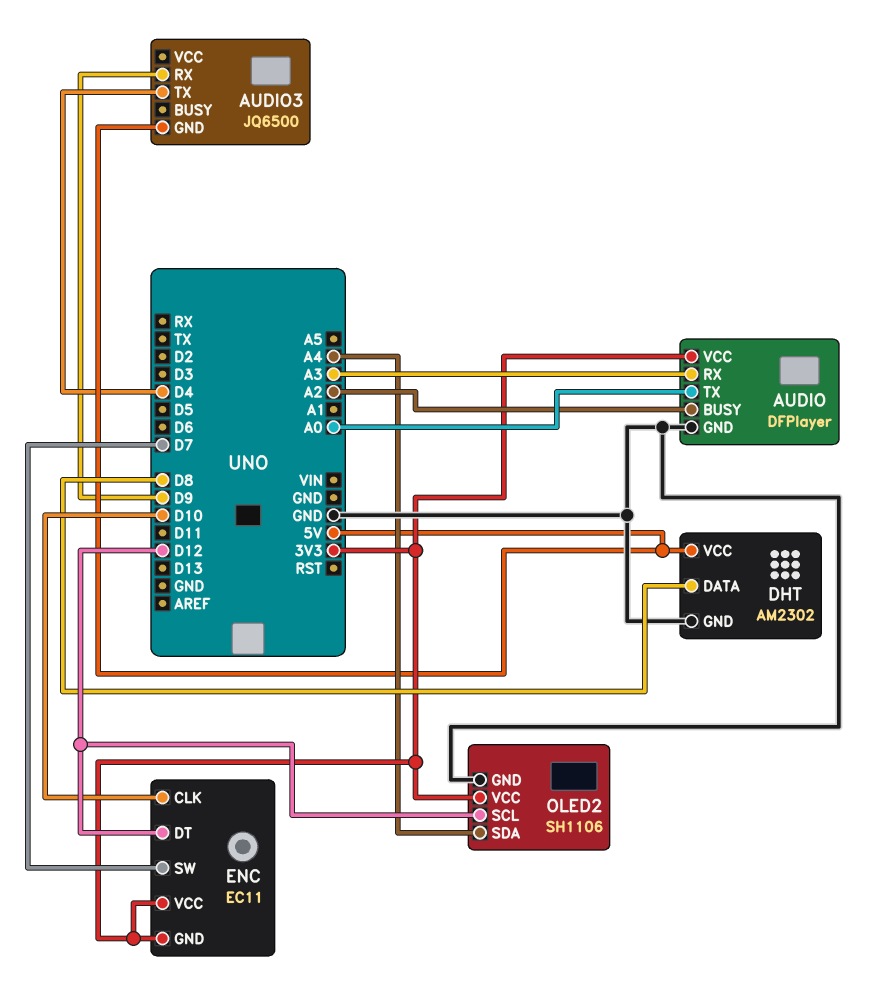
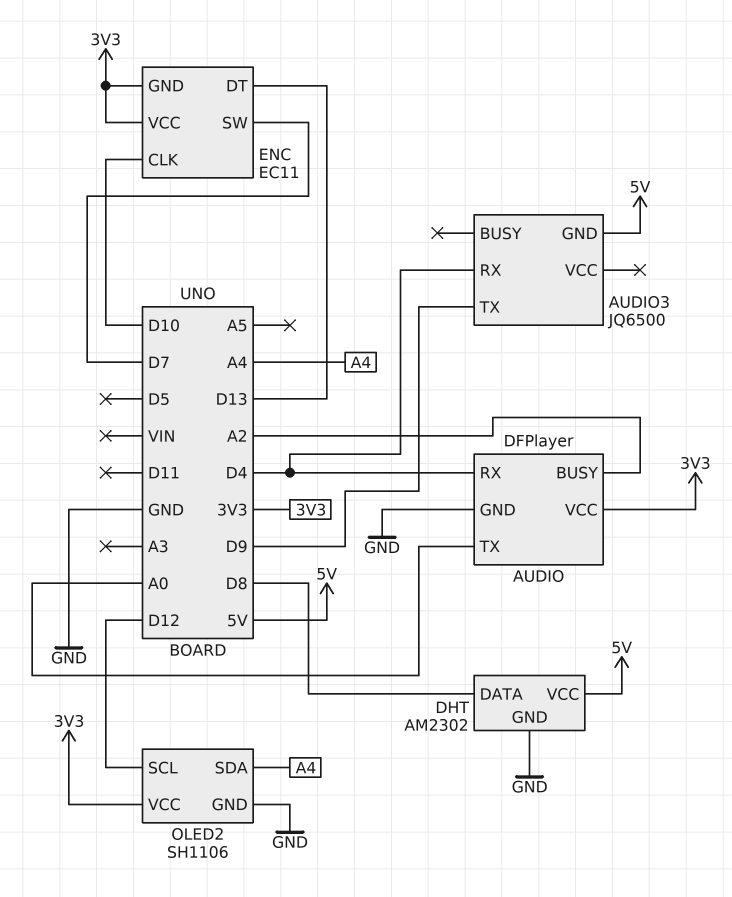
AUDIO pin RX: A3 -> D4
AUDIO3 pin RX: D9 -> D4
AUDIO3 pin TX: D4 -> D9
ENC pin DT: D12 -> D13

